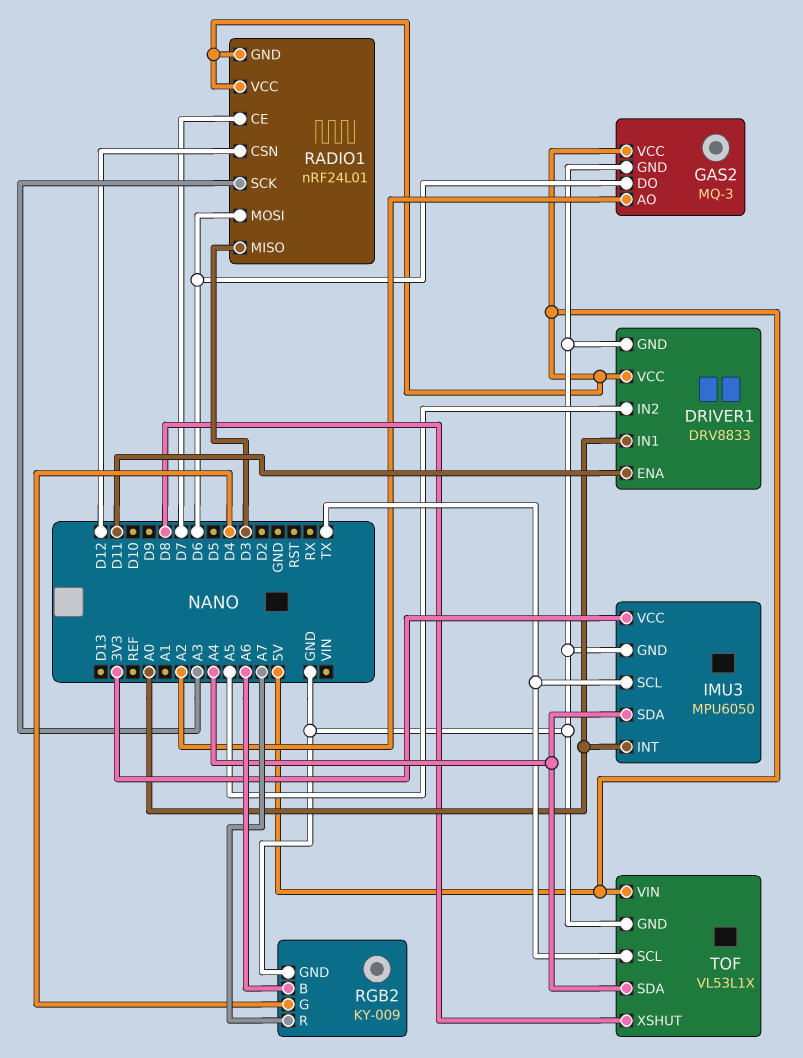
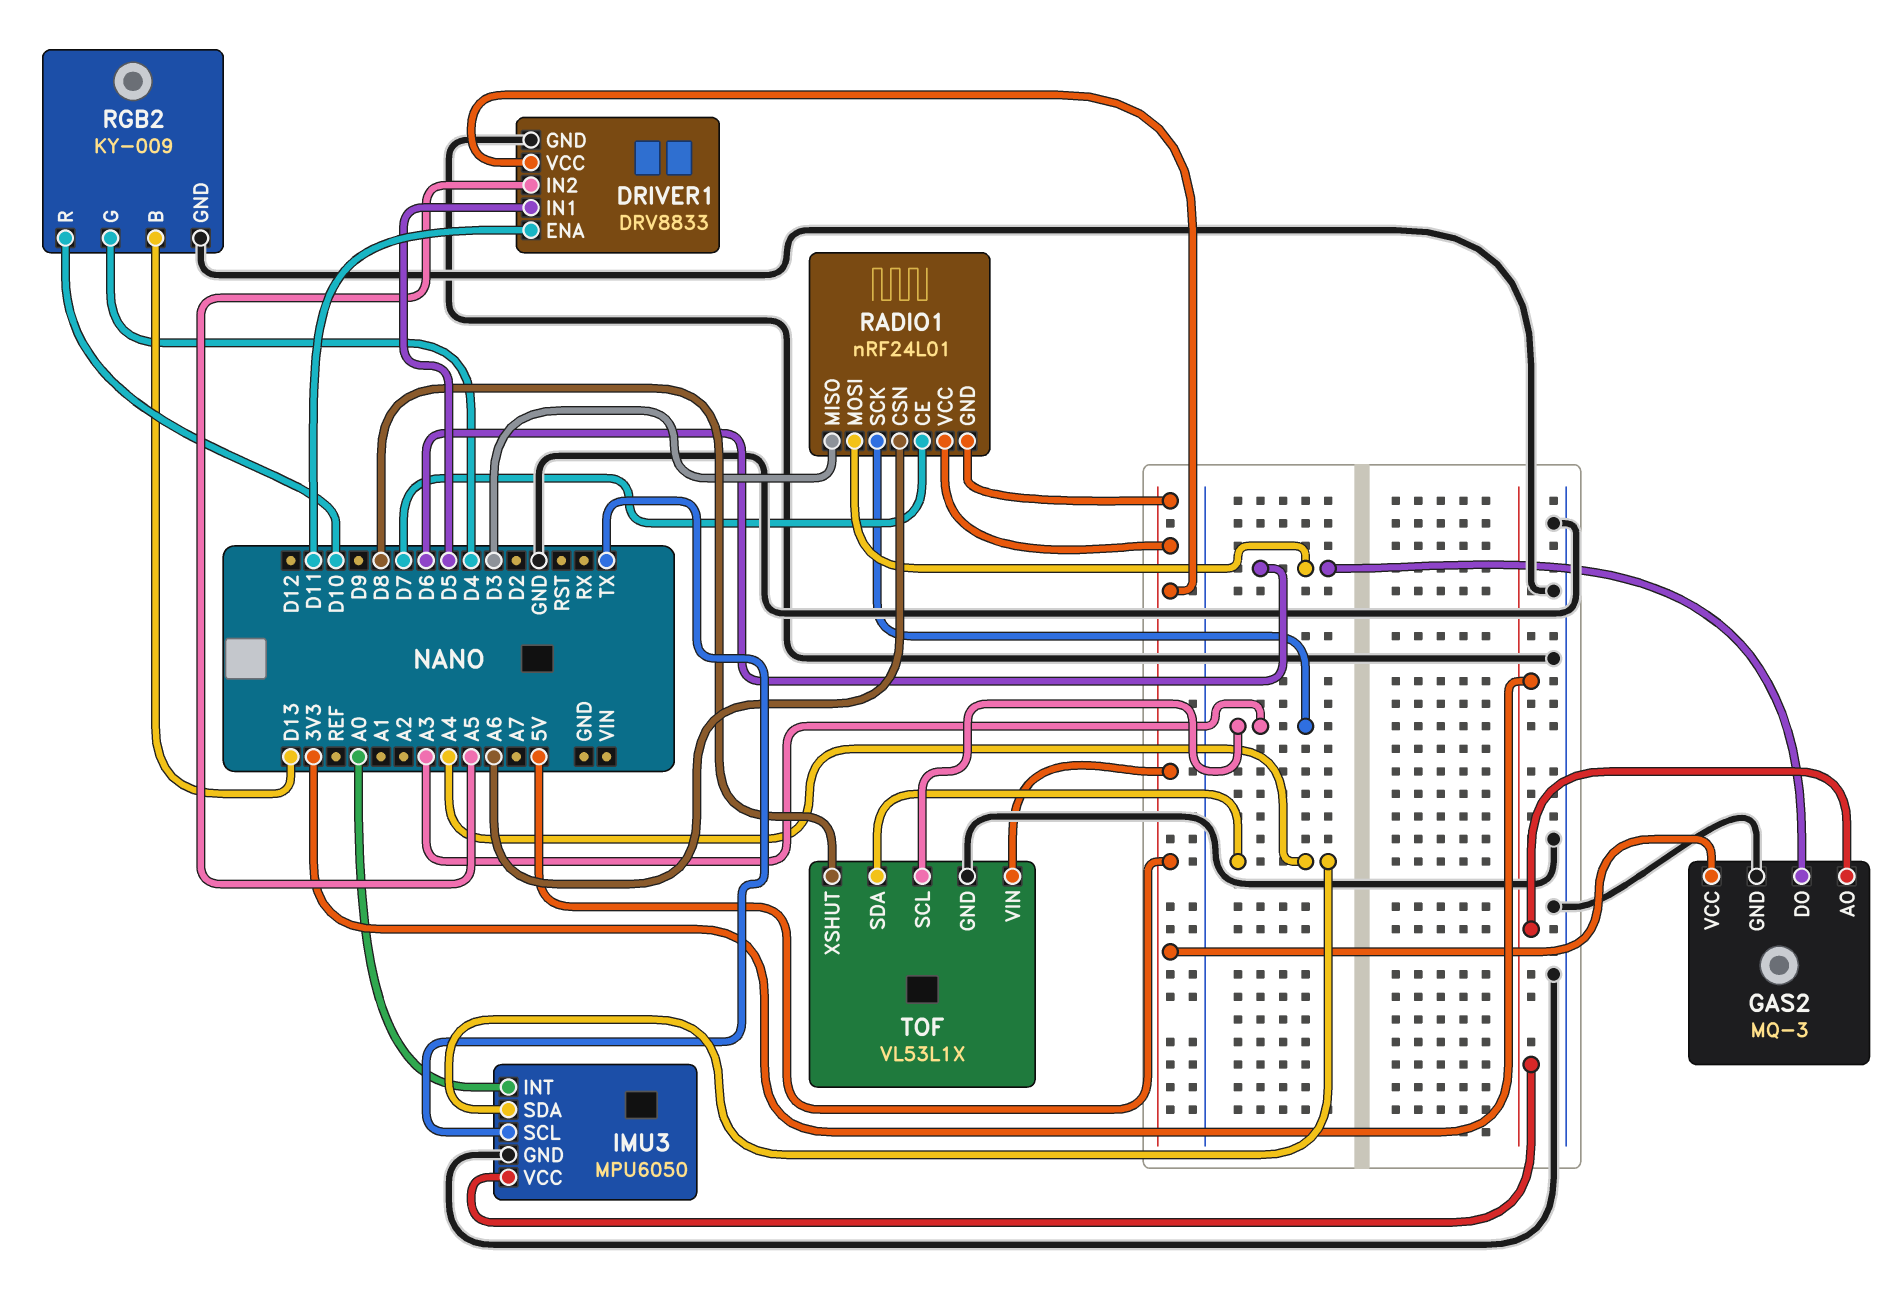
DRIVER1 pin IN1: A0 -> D5
GAS2 pin AO: A2 -> 3V3
RADIO1 pin CSN: D12 -> A6
RGB2 pin B: A6 -> D13
RGB2 pin R: A7 -> D10
TOF pin SCL: TX -> A3

